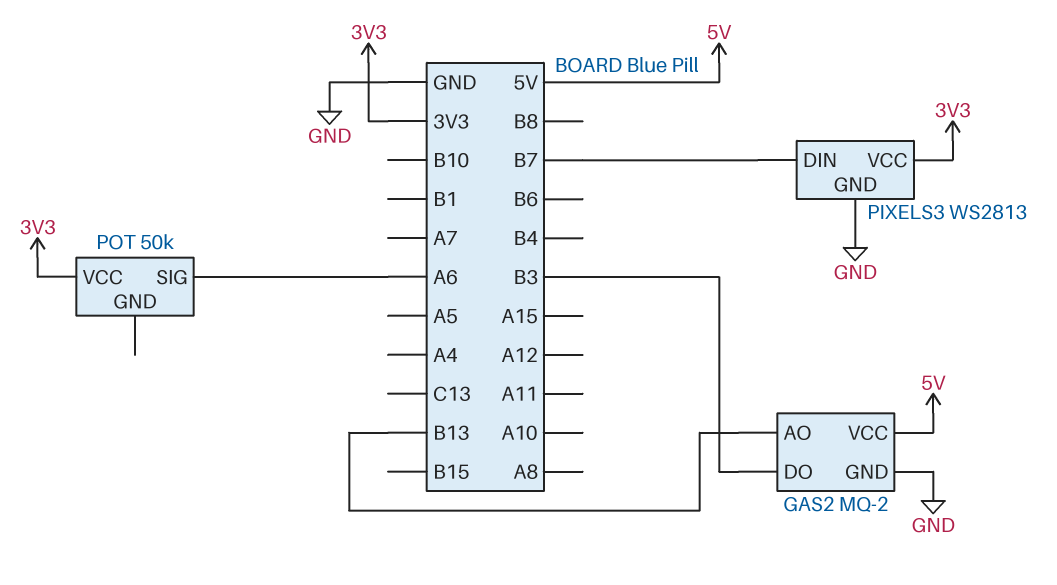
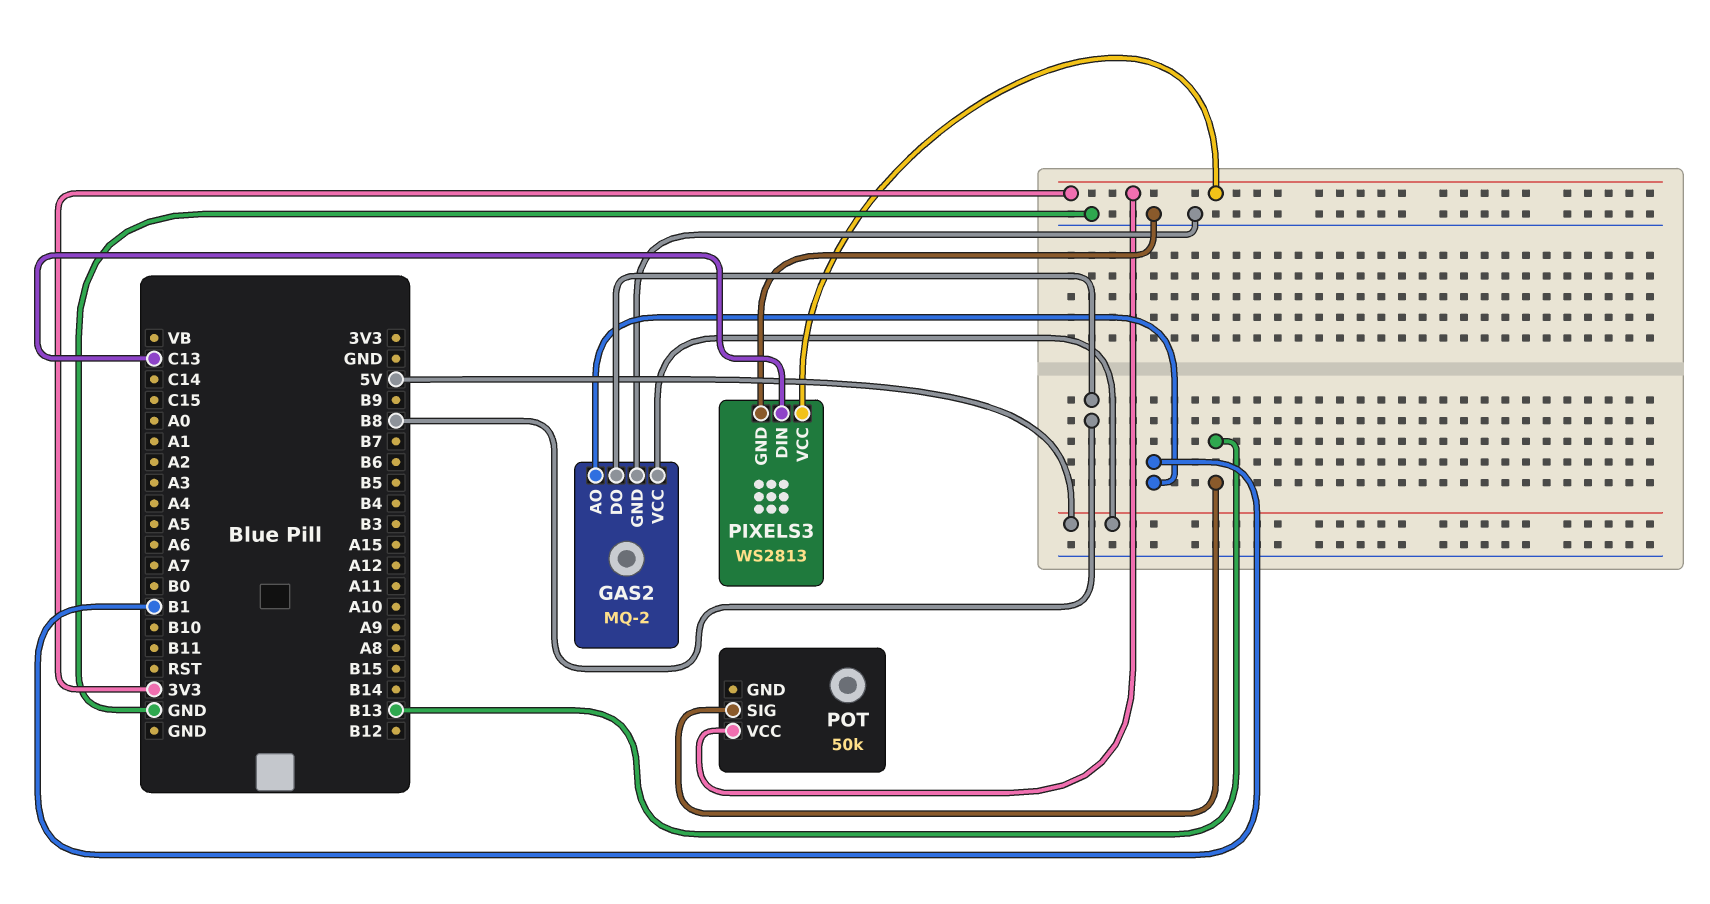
GAS2 pin AO: B13 -> B1
GAS2 pin DO: B3 -> B8
PIXELS3 pin DIN: B7 -> C13
POT pin SIG: A6 -> B13

